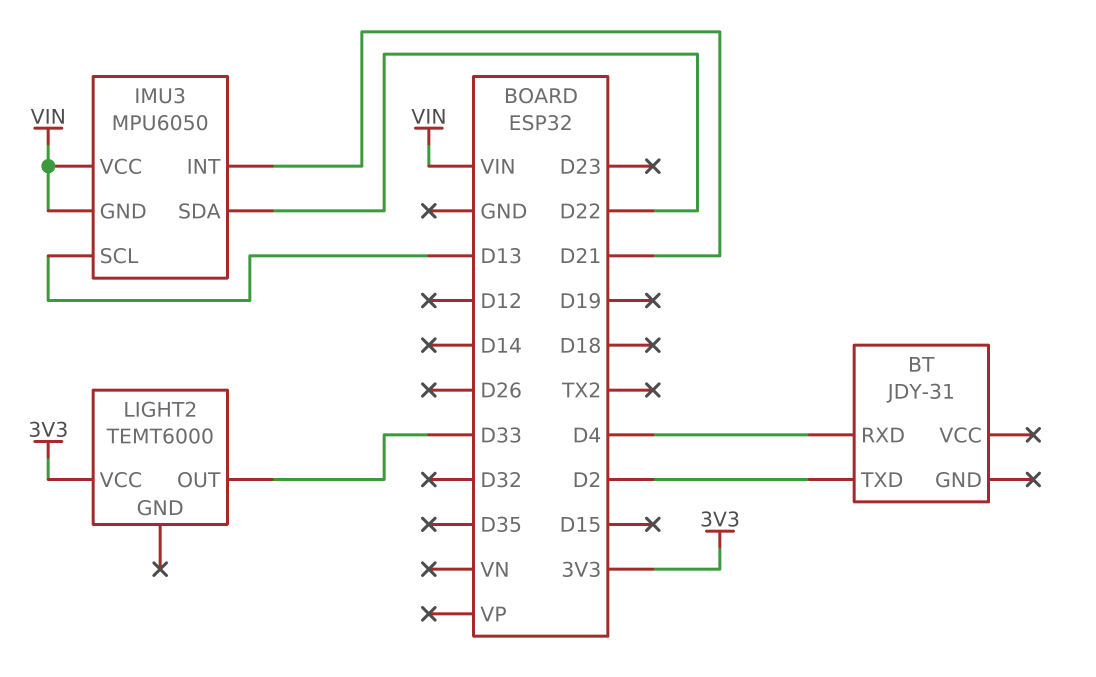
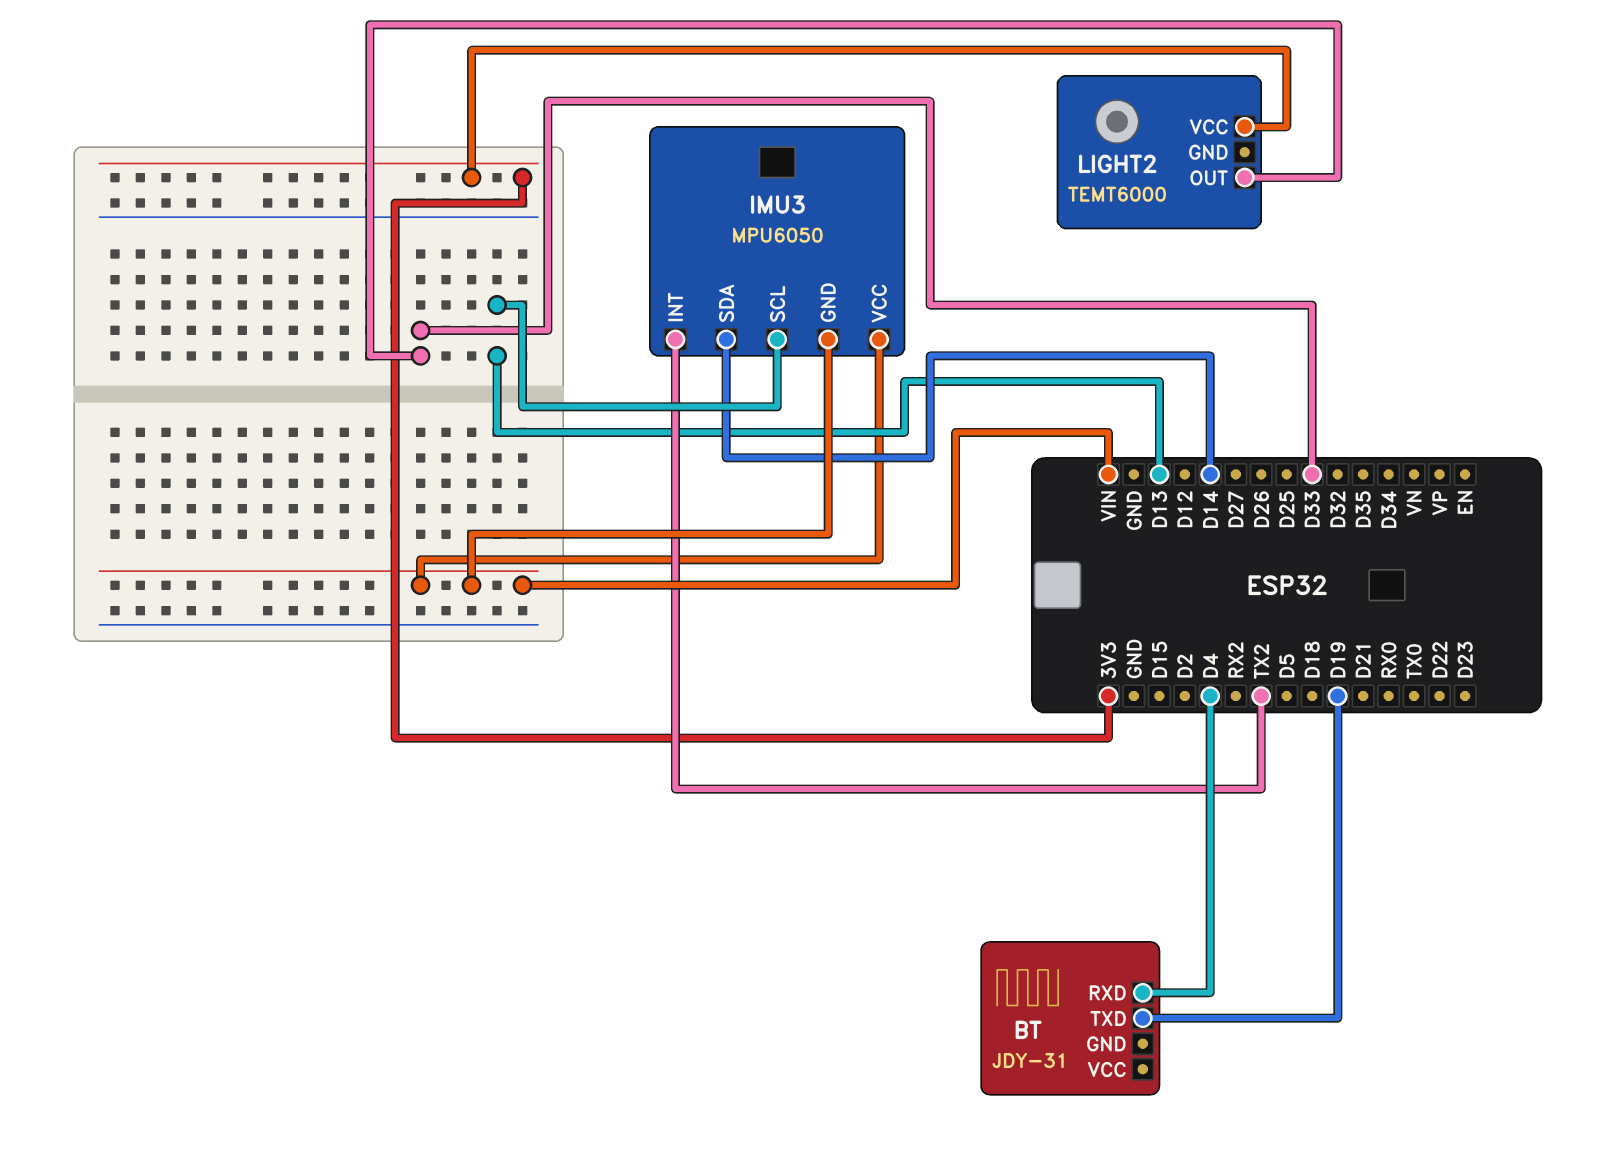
BT pin TXD: D2 -> D19
IMU3 pin INT: D21 -> TX2
IMU3 pin SDA: D22 -> D14

